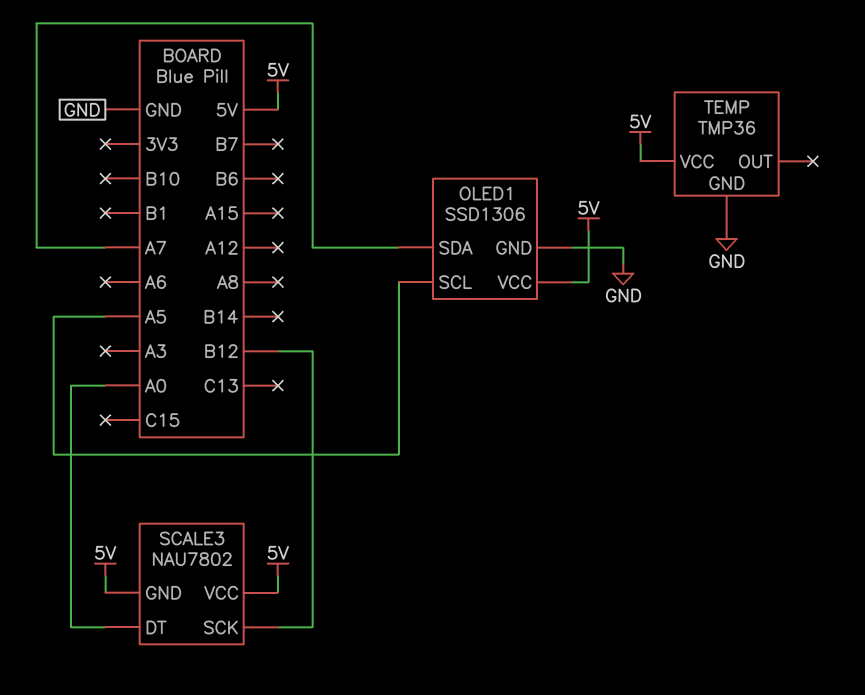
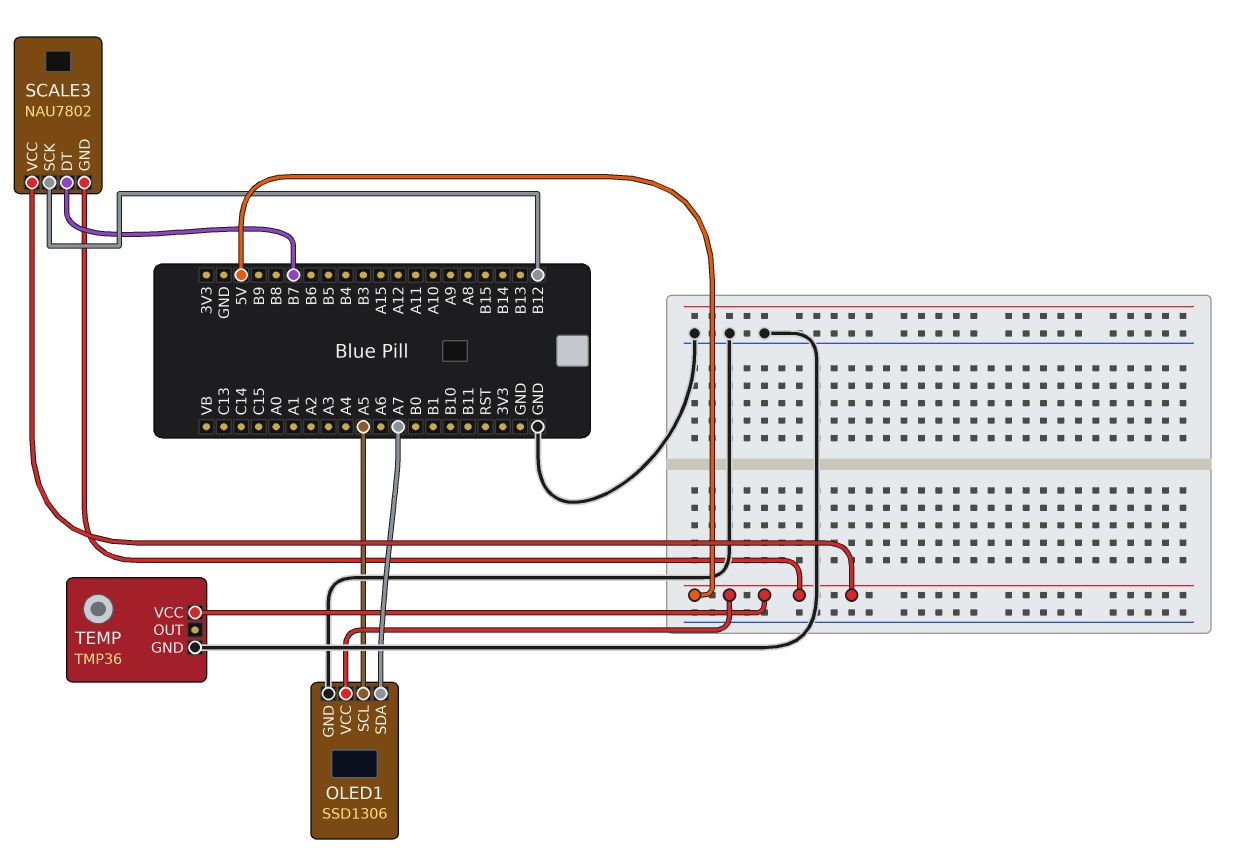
SCALE3 pin DT: A0 -> B7

